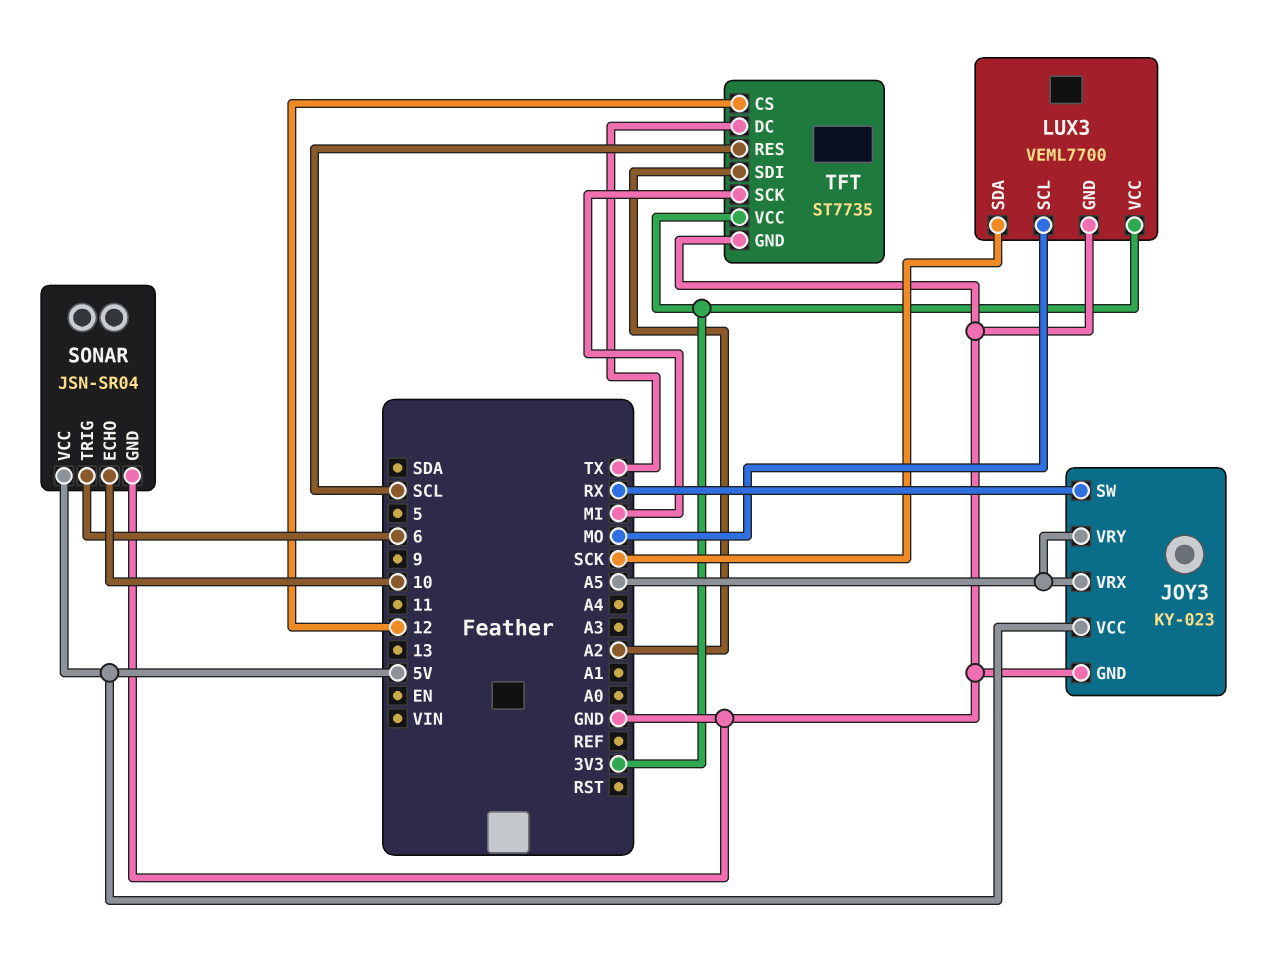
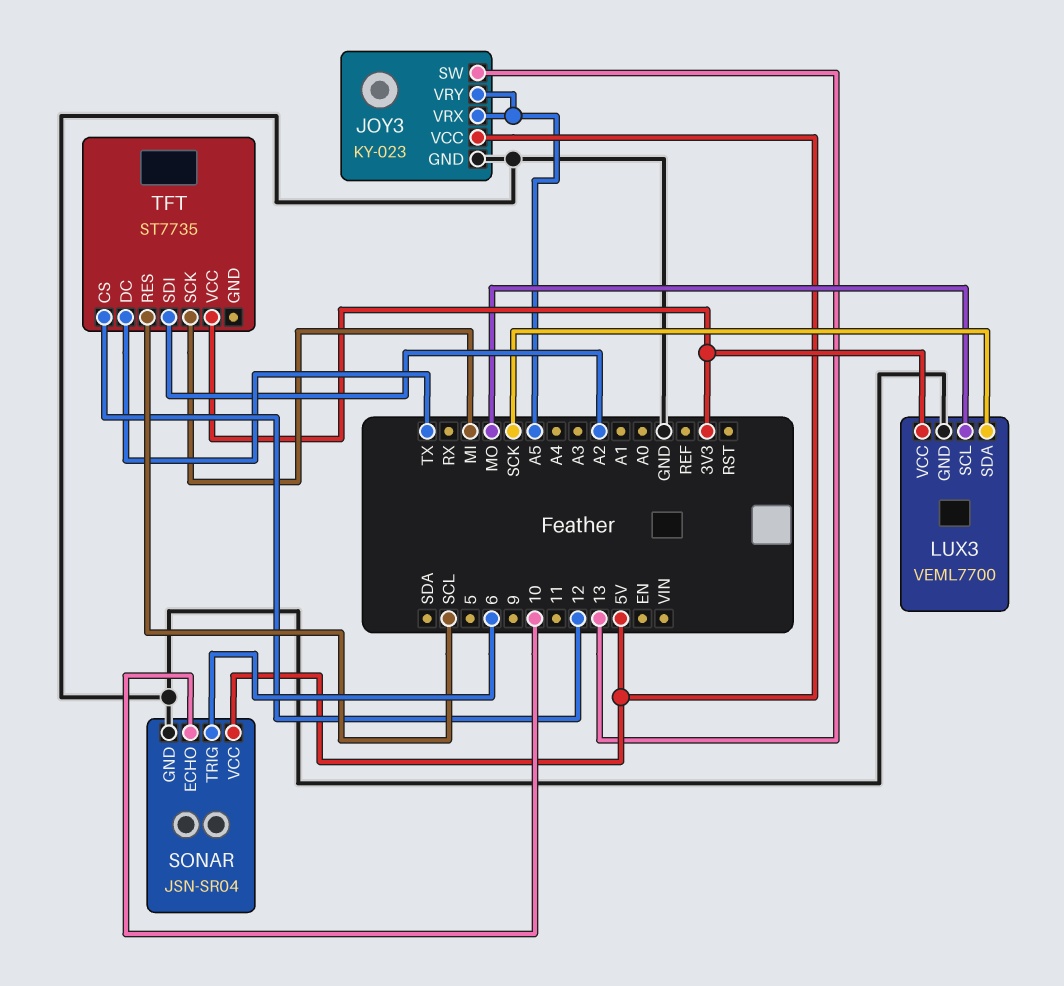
JOY3 pin SW: RX -> 13
TFT pin GND: GND -> none

